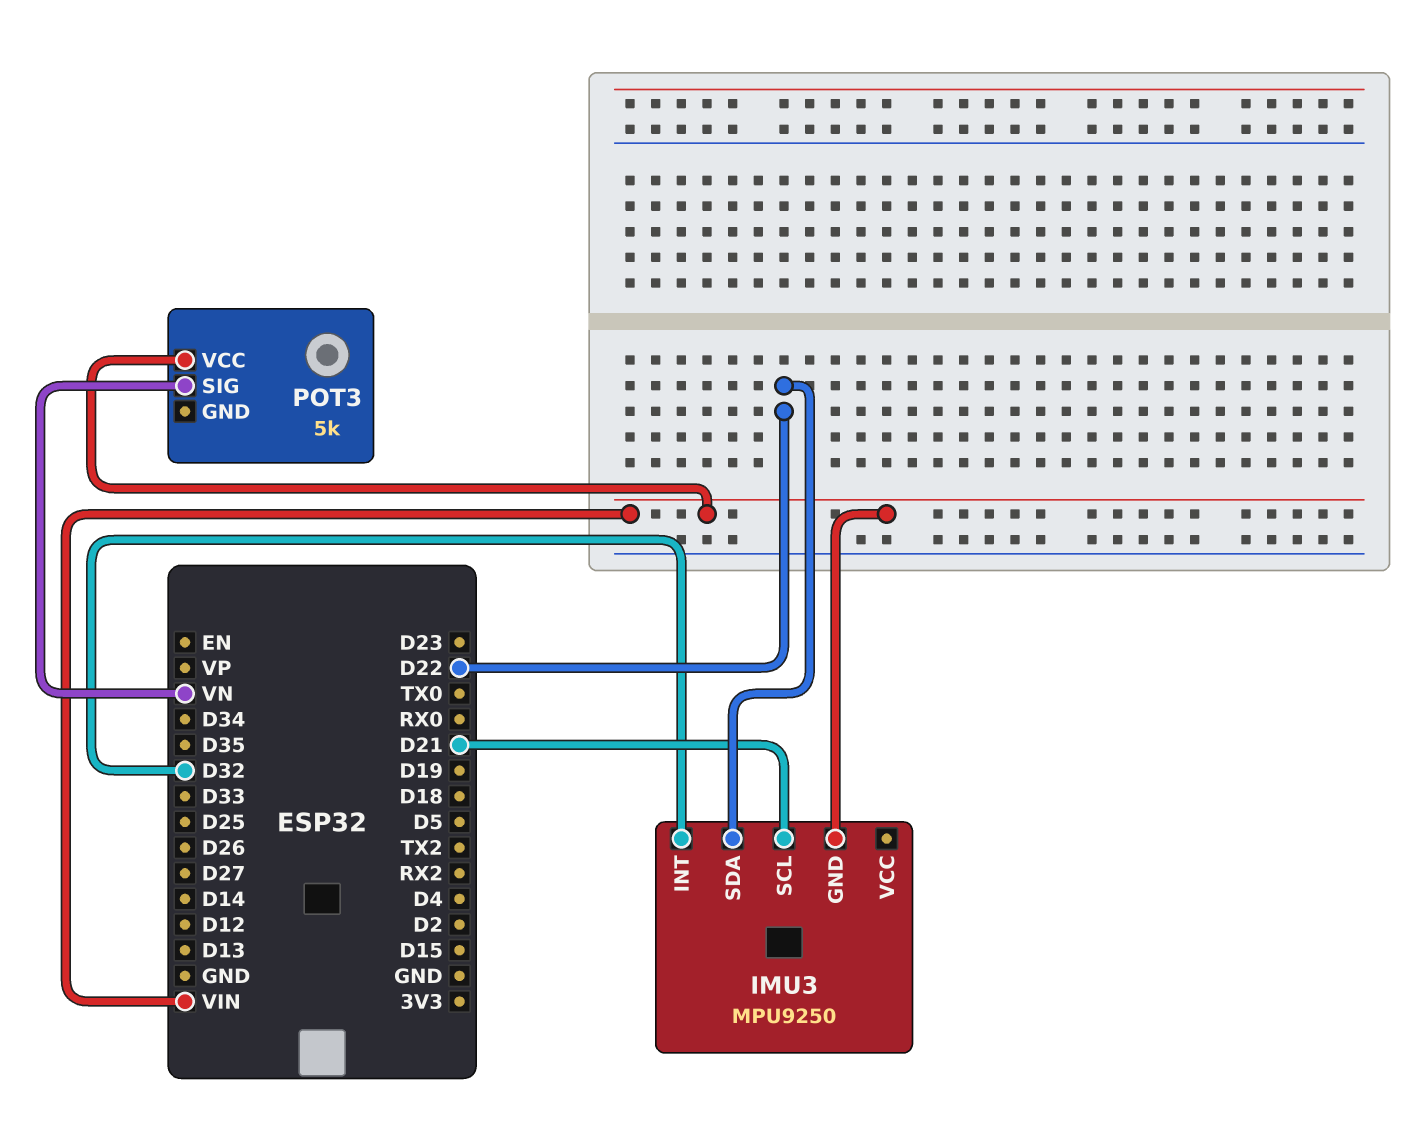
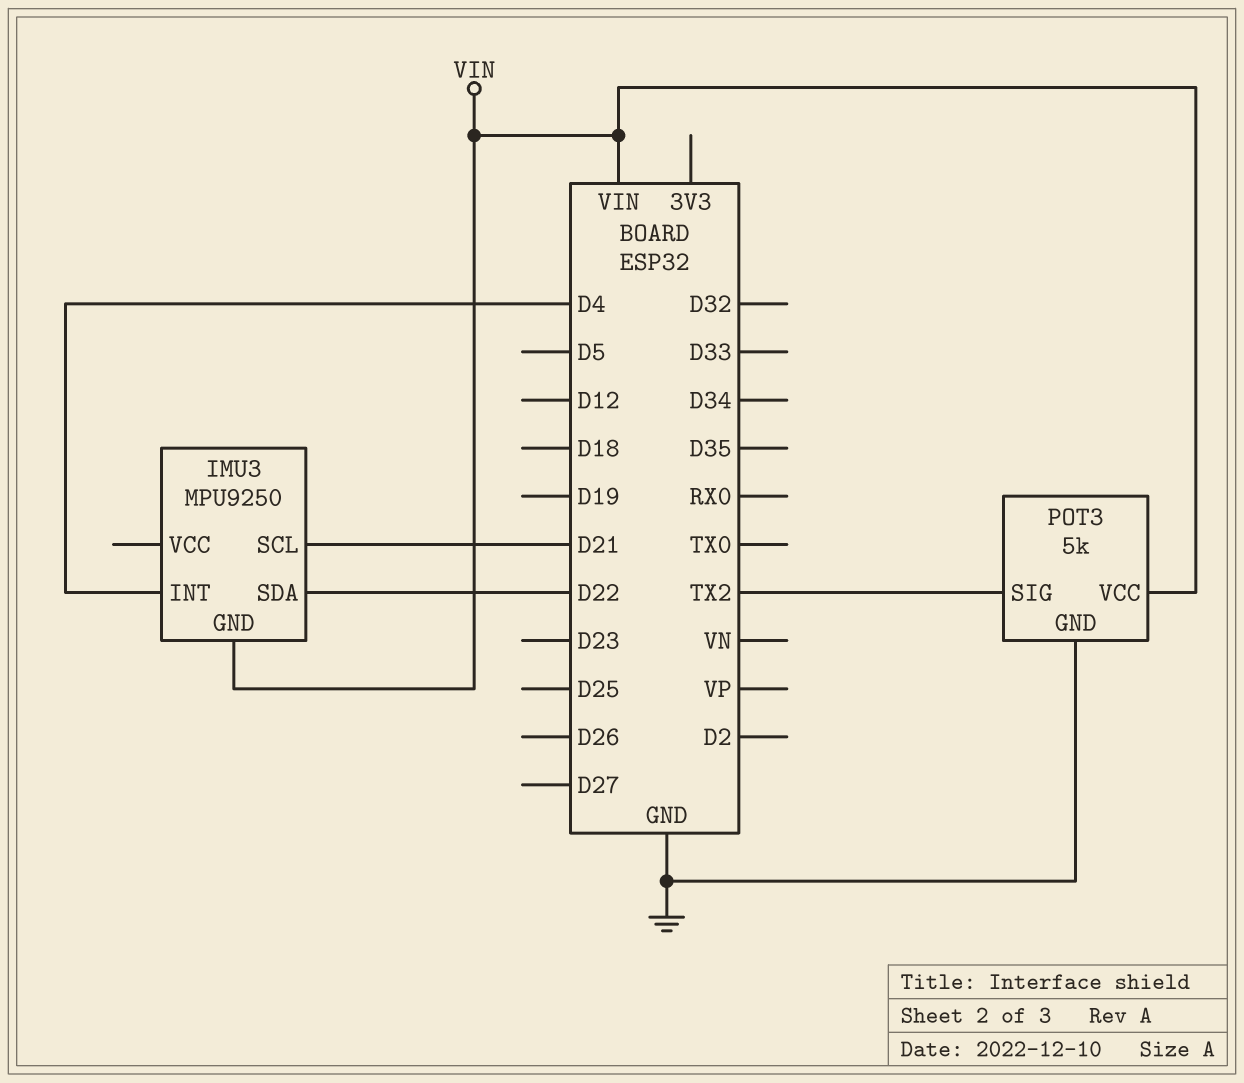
IMU3 pin INT: D32 -> D4
POT3 pin GND: none -> GND
POT3 pin SIG: VN -> TX2

